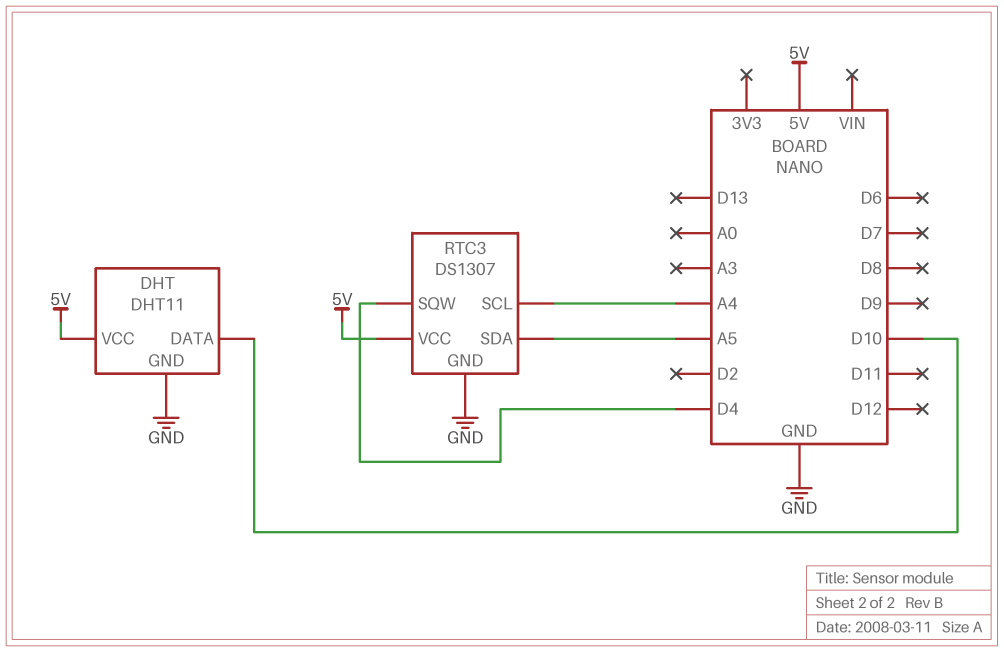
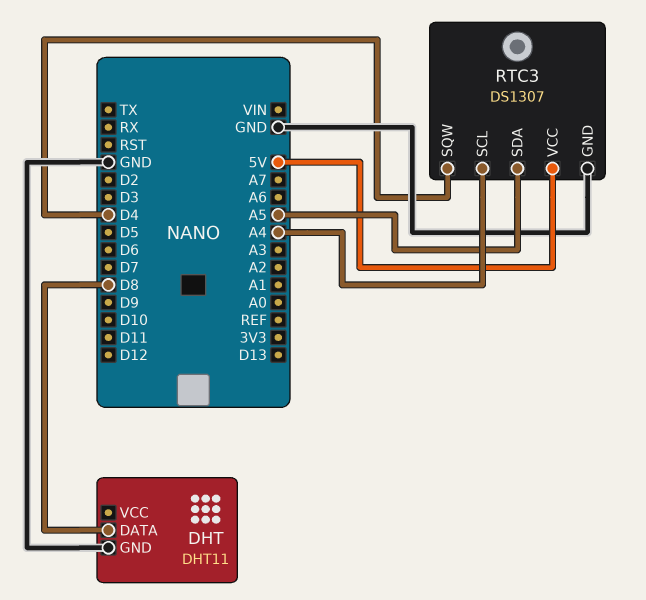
DHT pin DATA: D10 -> D8
DHT pin VCC: 5V -> none

